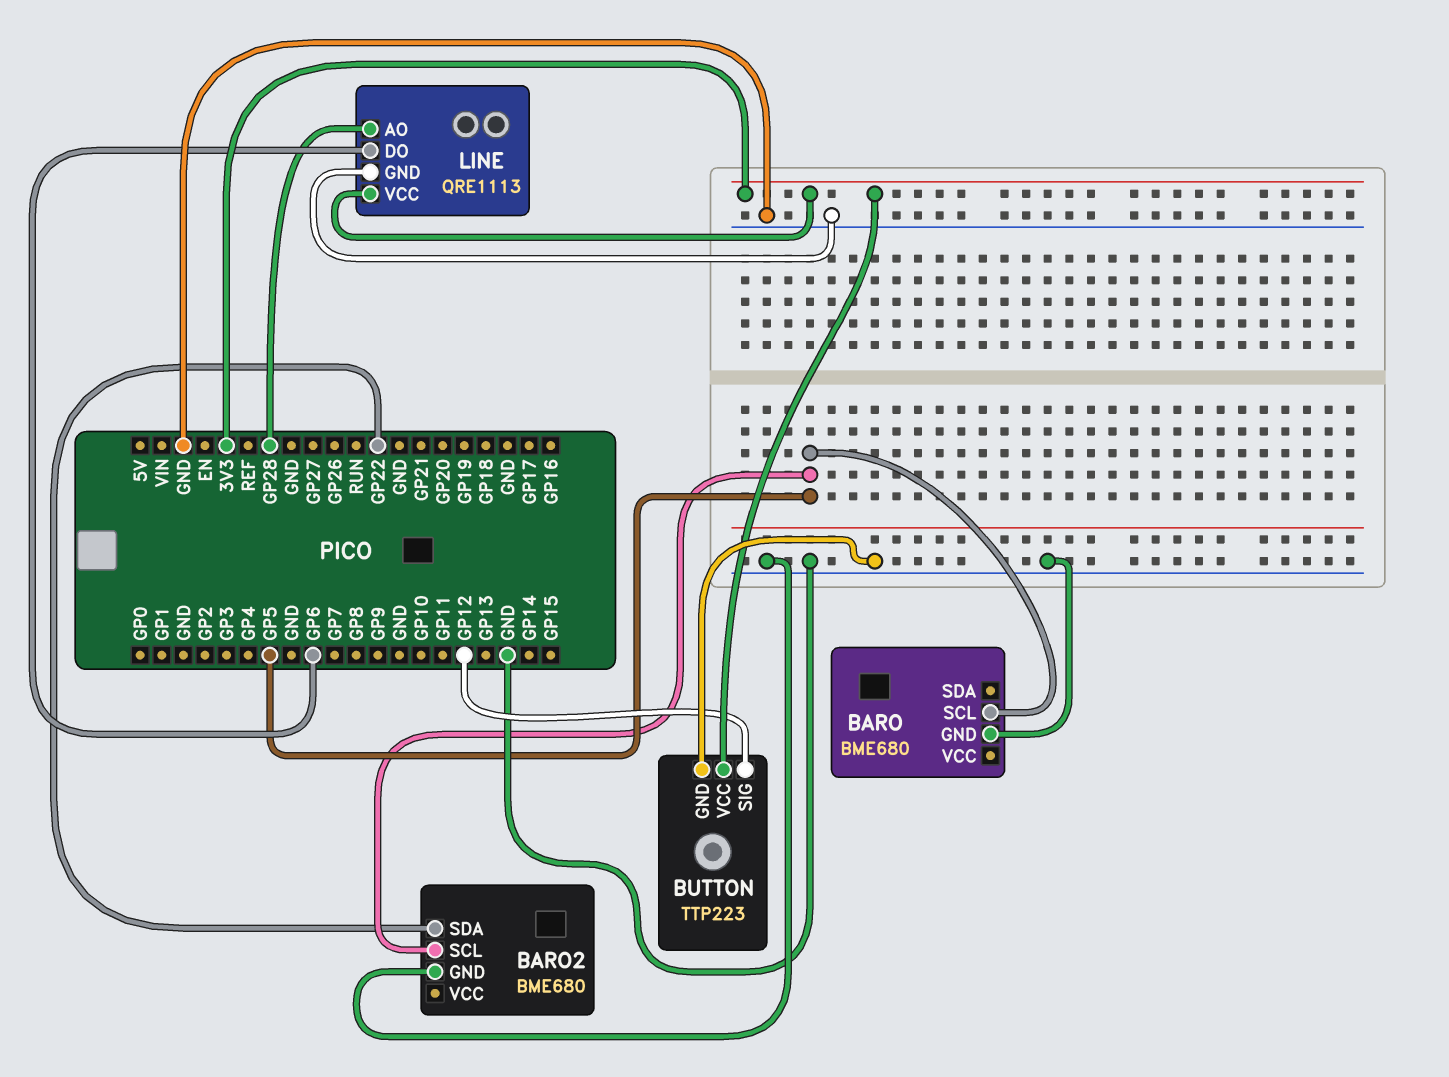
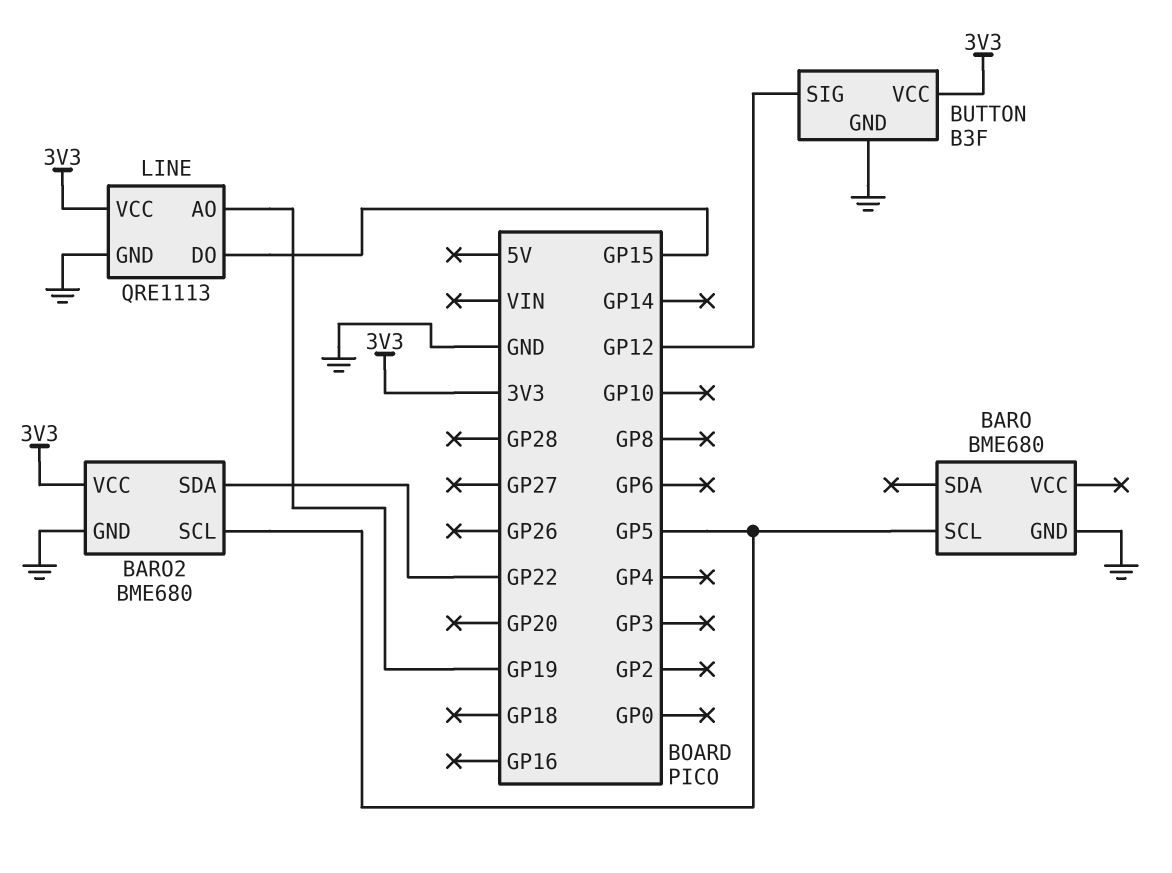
BARO2 pin VCC: none -> 3V3
BUTTON: TTP223 -> B3F
LINE pin AO: GP28 -> GP19
LINE pin DO: GP6 -> GP15

